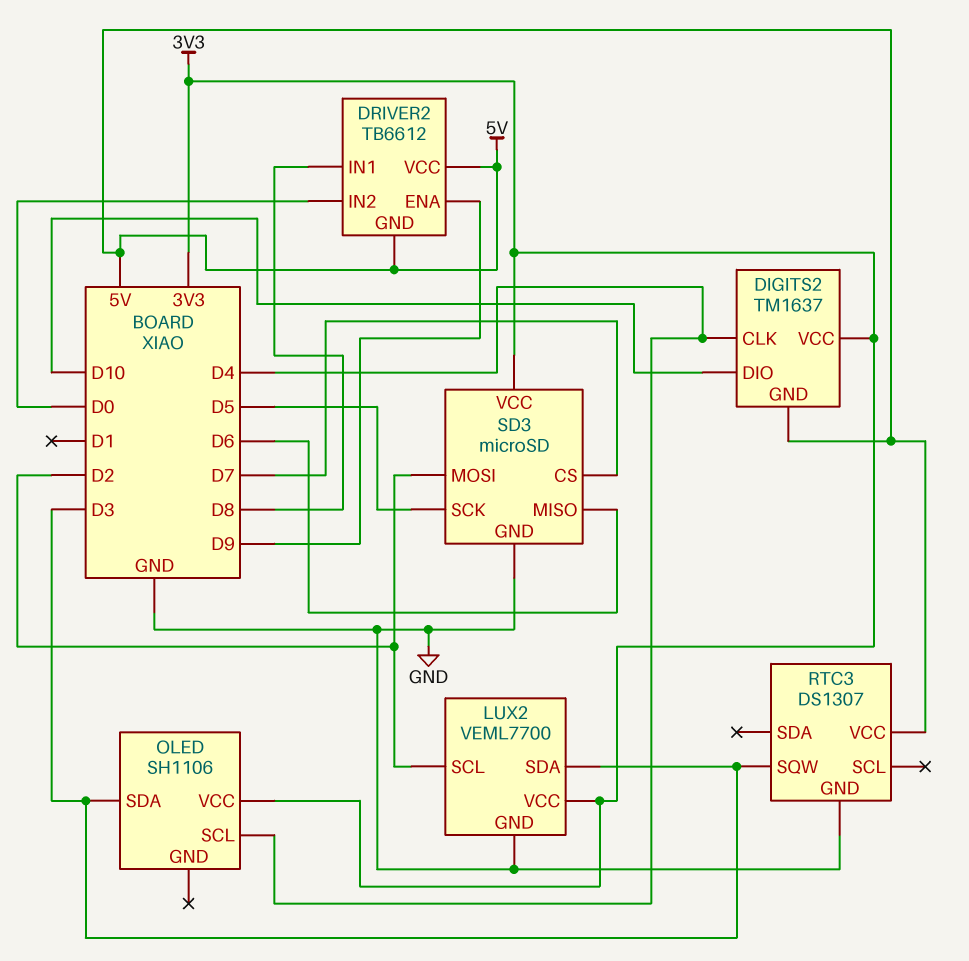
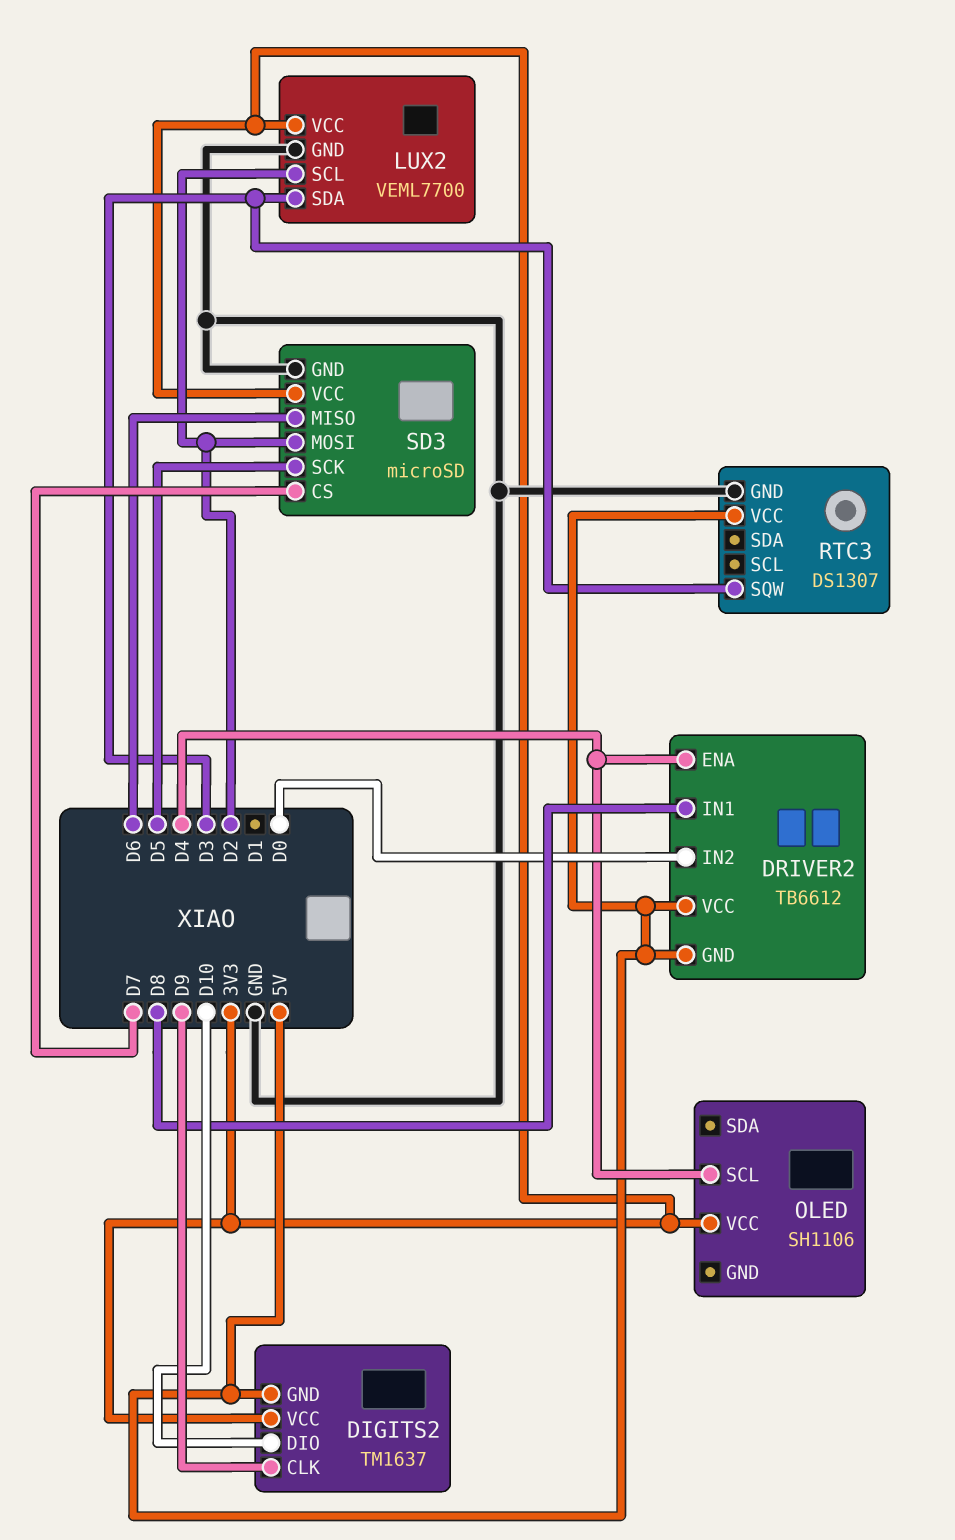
DIGITS2 pin CLK: D4 -> D9
DRIVER2 pin ENA: D9 -> D4
OLED pin SDA: D3 -> none

